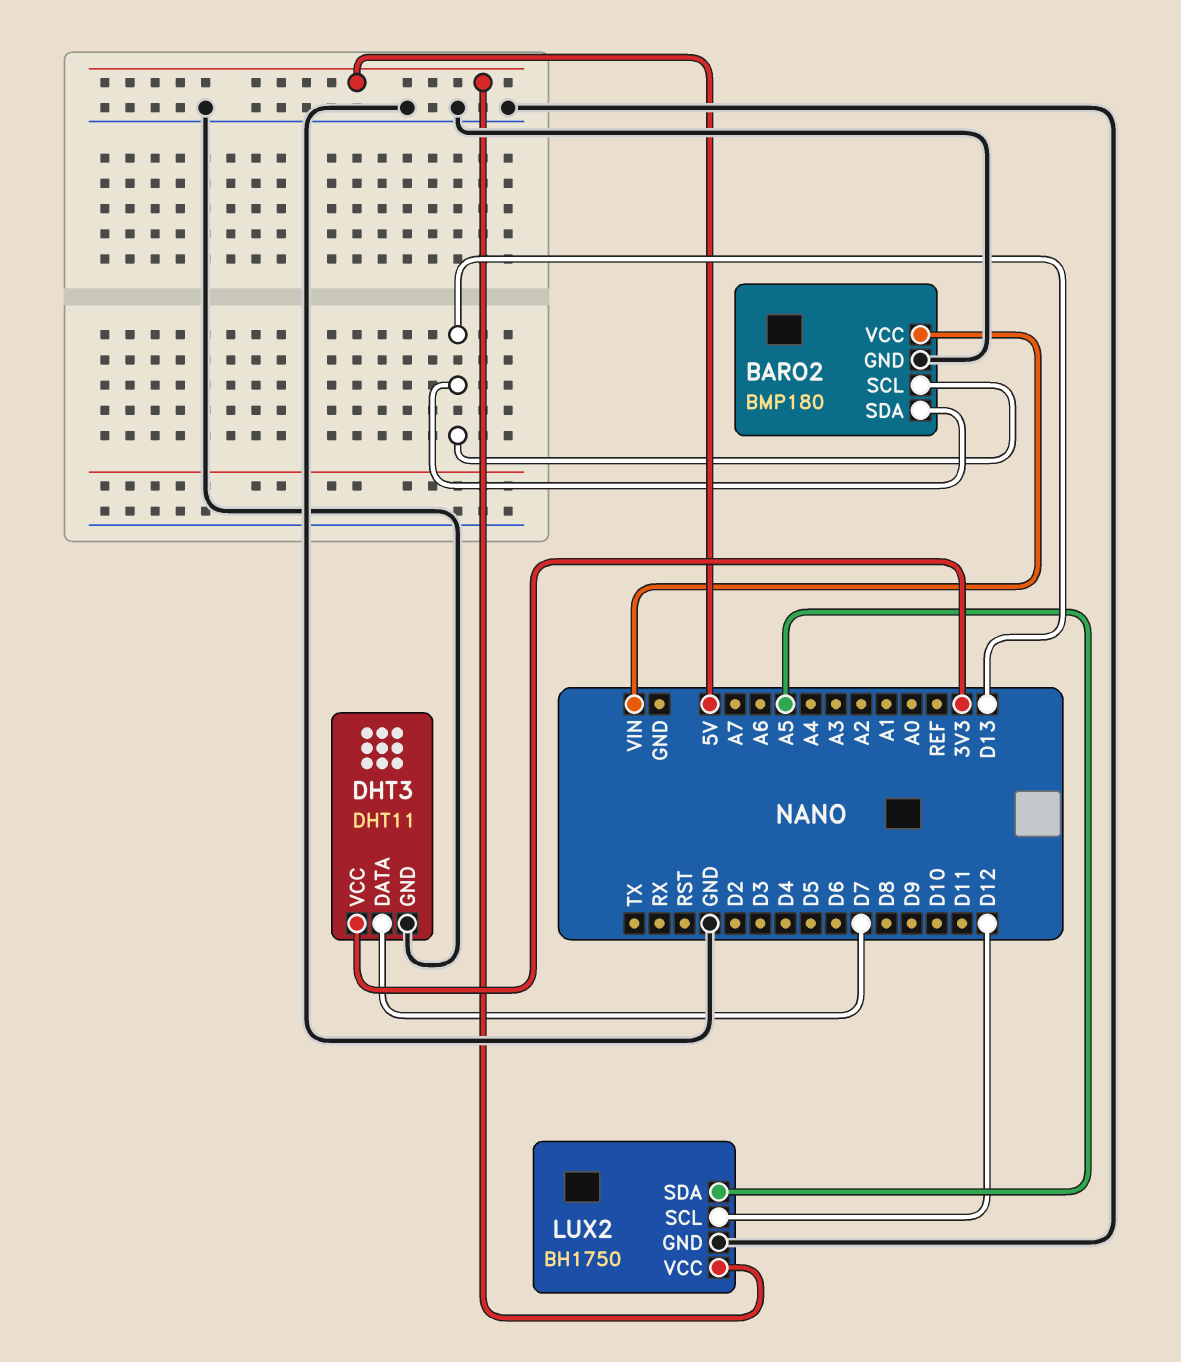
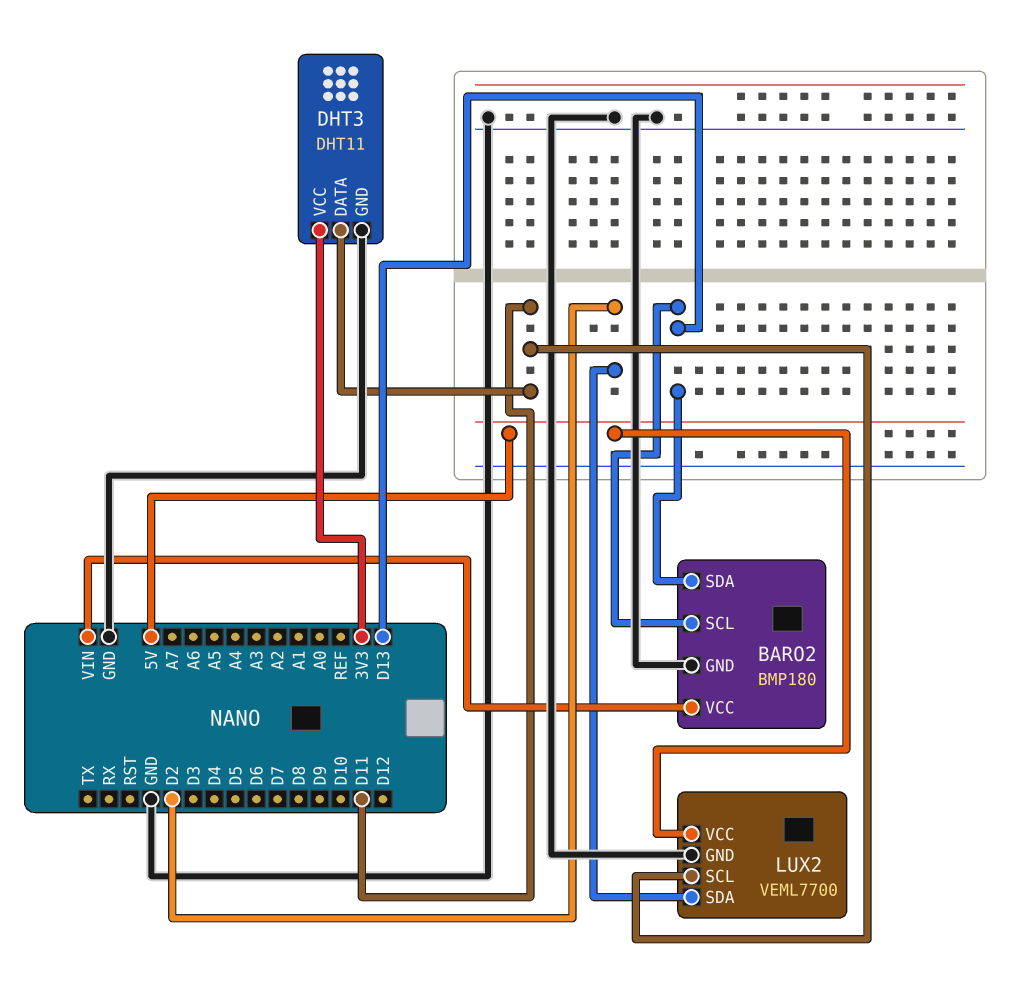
DHT3 pin DATA: D7 -> D11
LUX2: BH1750 -> VEML7700
LUX2 pin SCL: D12 -> D11
LUX2 pin SDA: A5 -> D2

